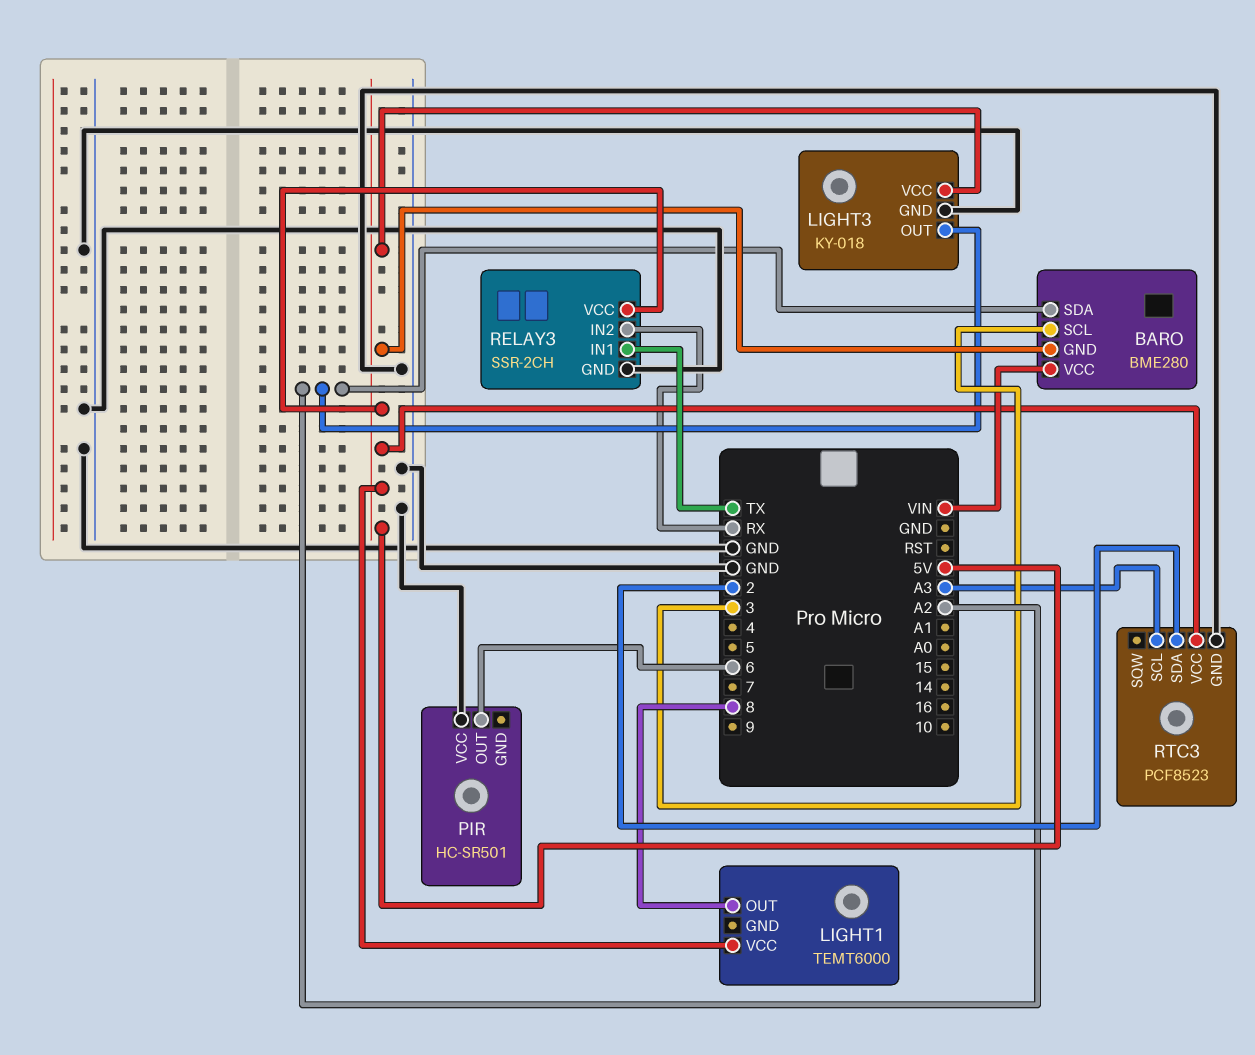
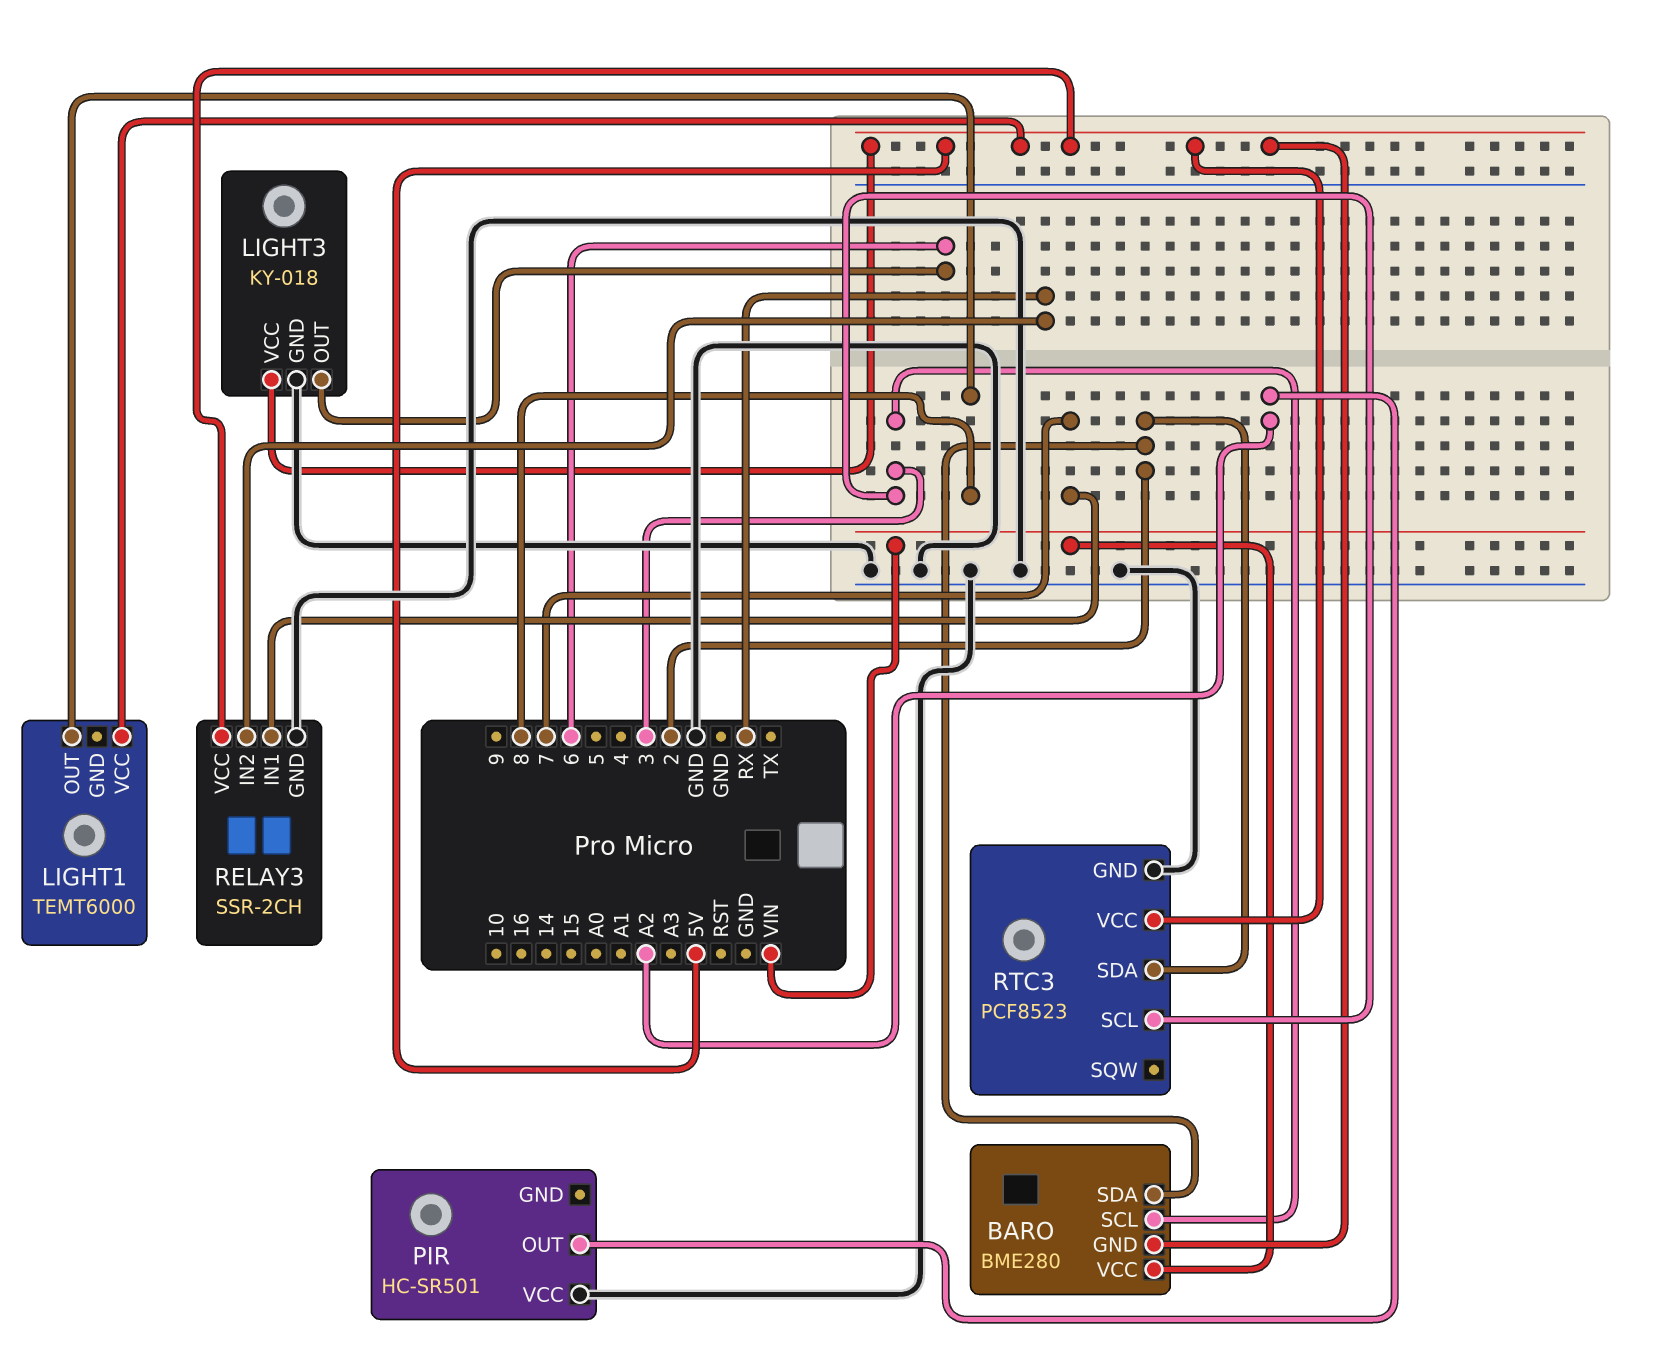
BARO pin SDA: A2 -> 2
LIGHT3 pin OUT: A2 -> 6
PIR pin OUT: 6 -> A2
RELAY3 pin IN1: TX -> 7
RTC3 pin SCL: A3 -> 3

